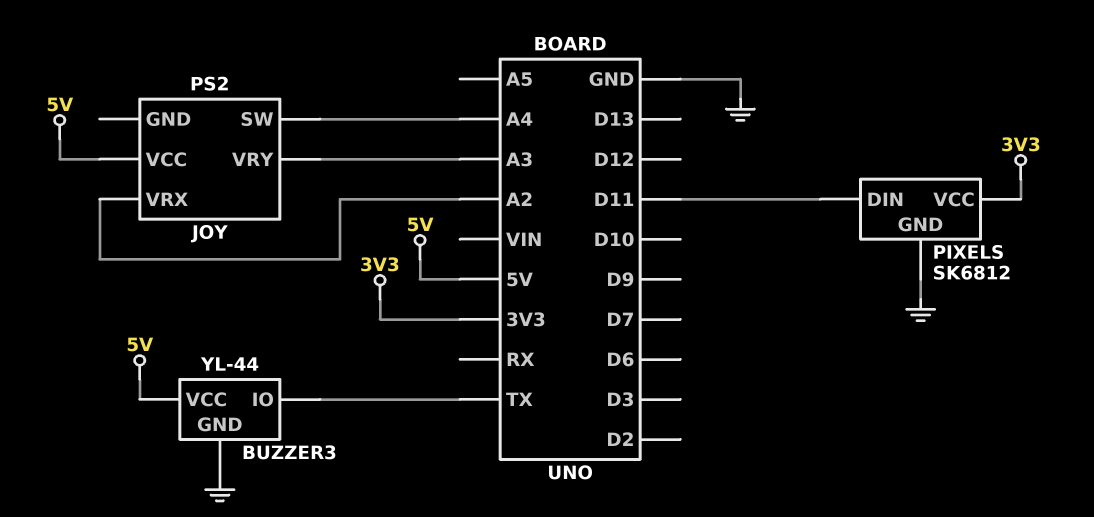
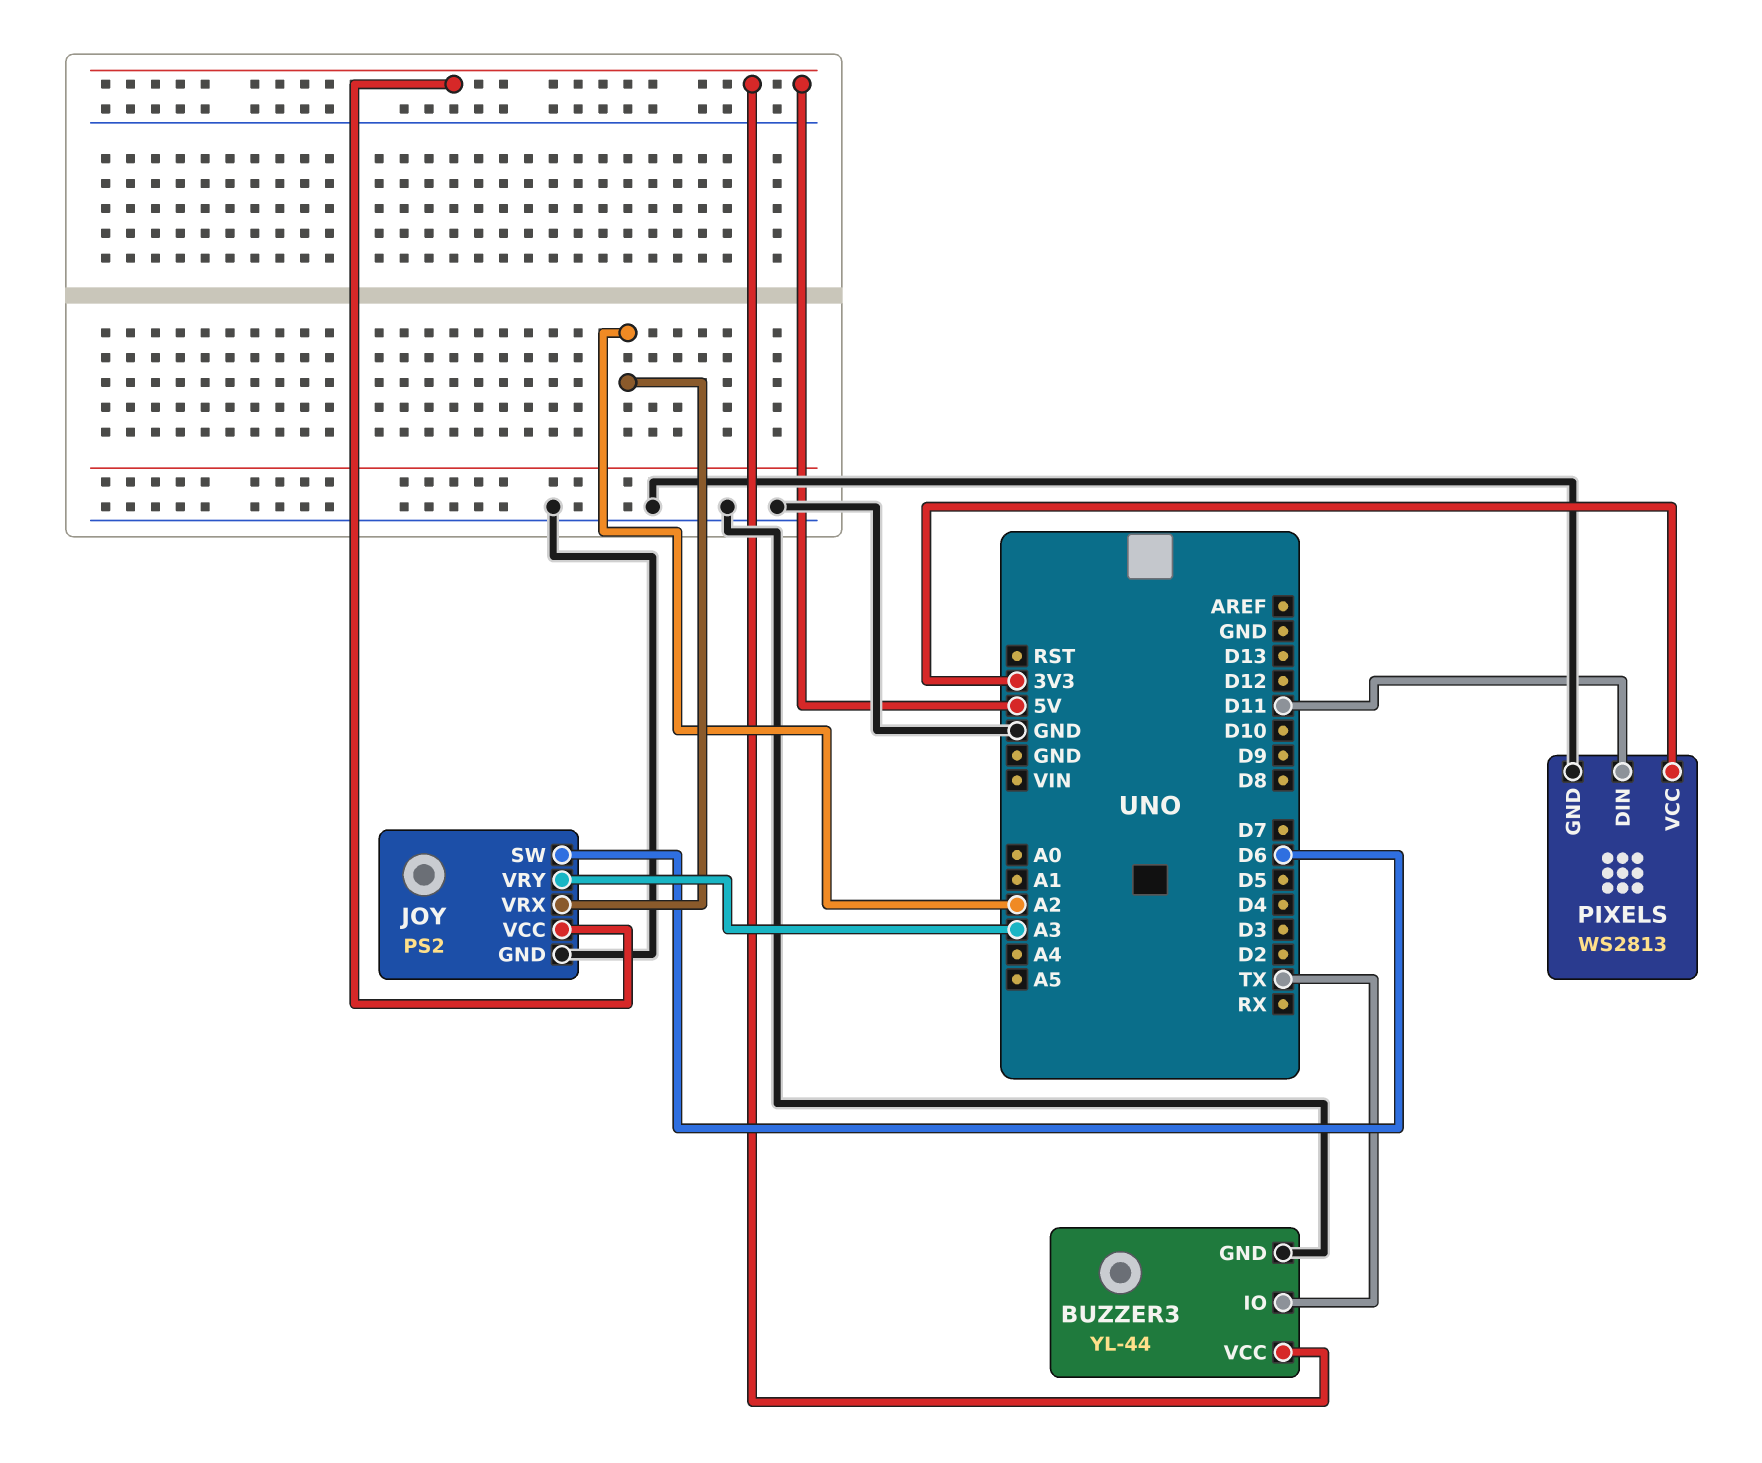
JOY pin GND: none -> GND
JOY pin SW: A4 -> D6
PIXELS: SK6812 -> WS2813

